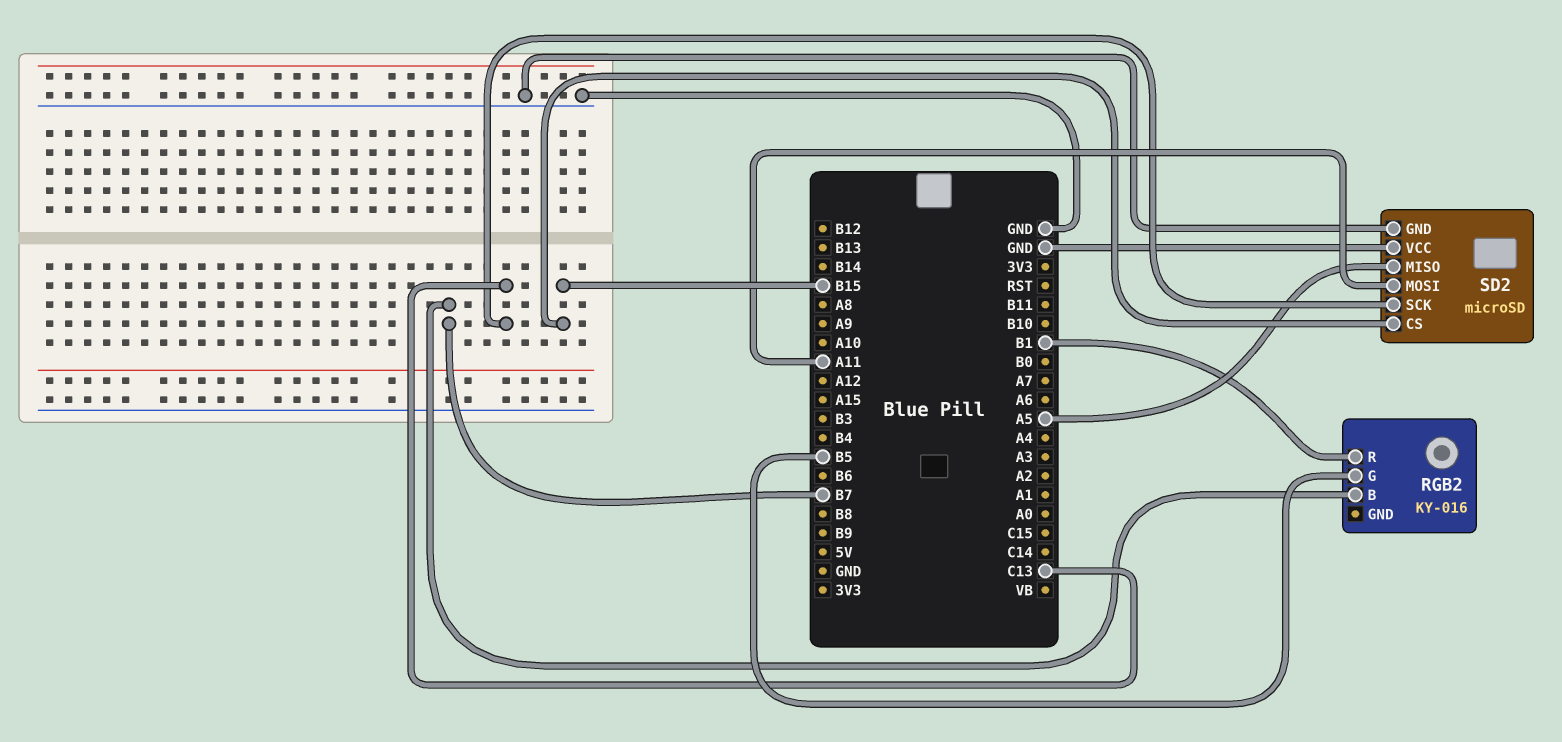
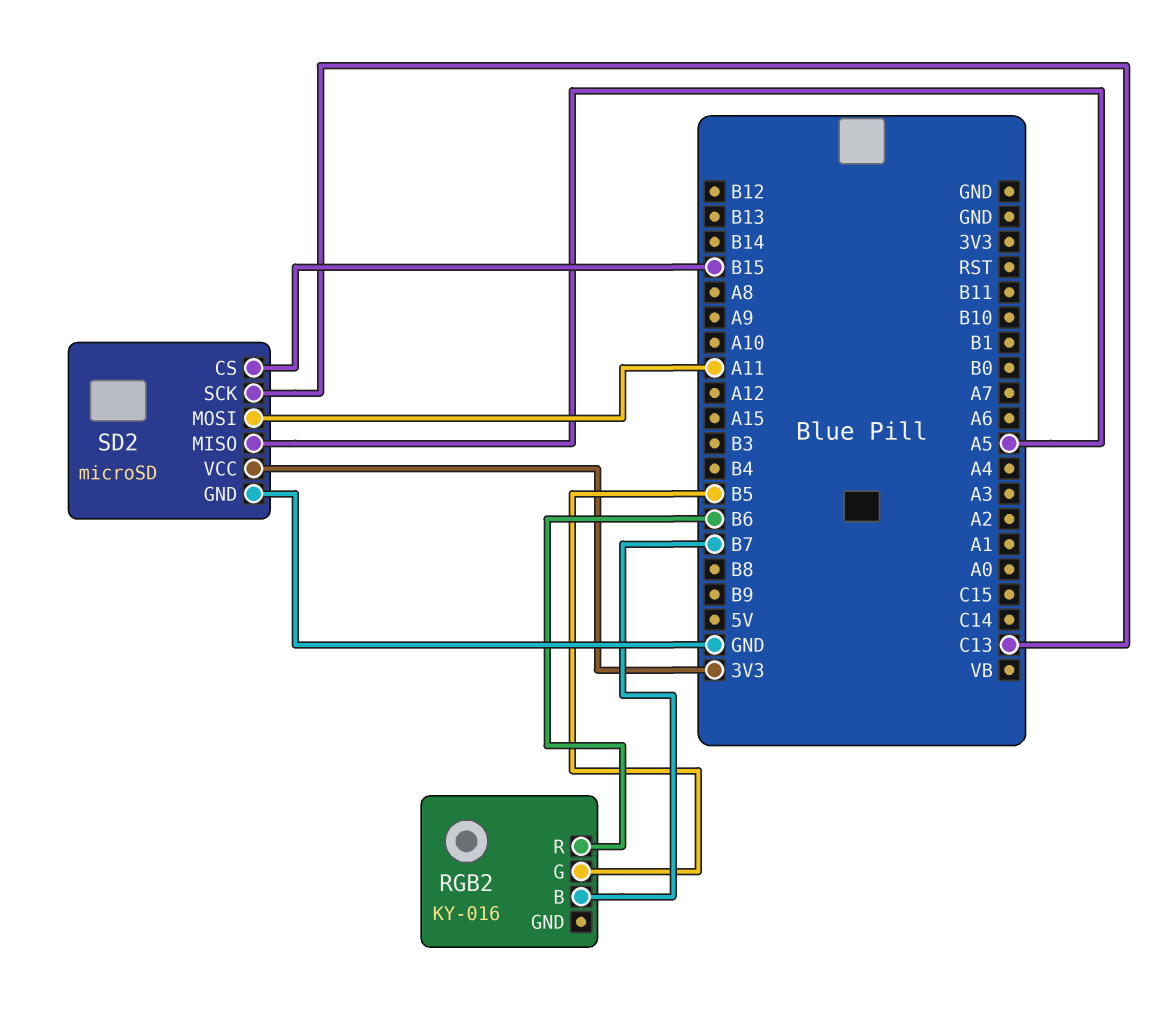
RGB2 pin R: B1 -> B6
SD2 pin VCC: GND -> 3V3

